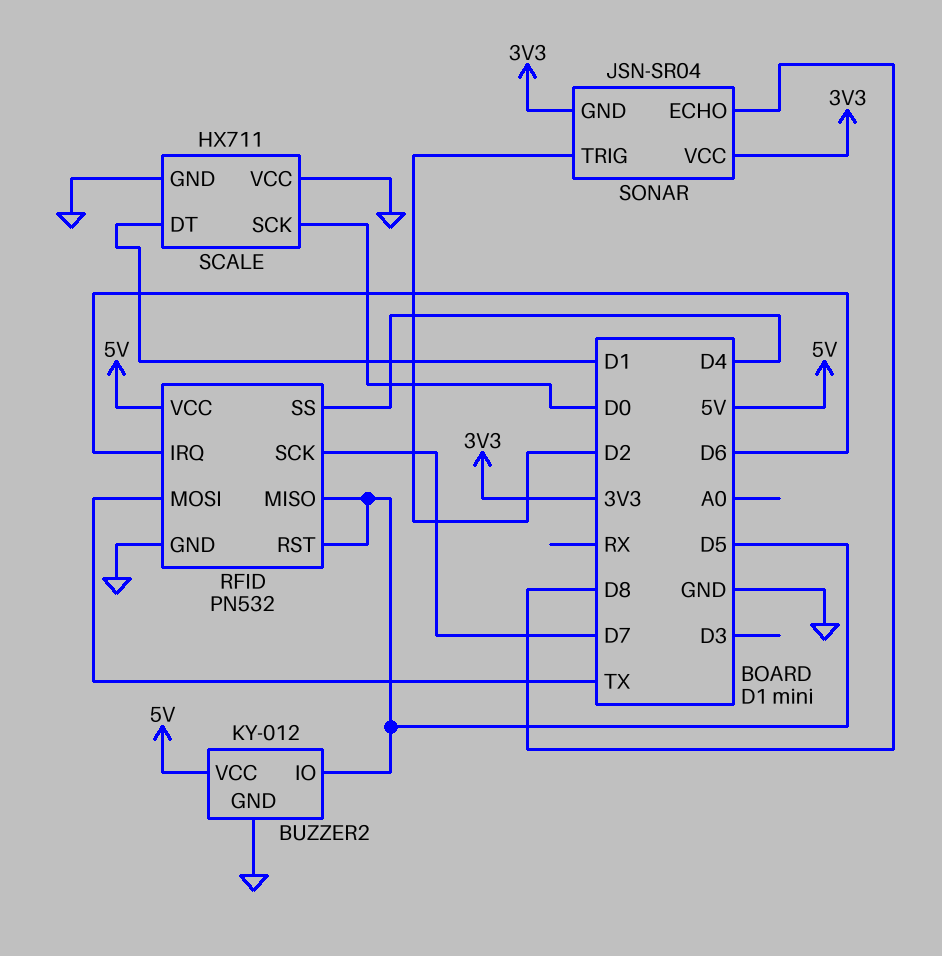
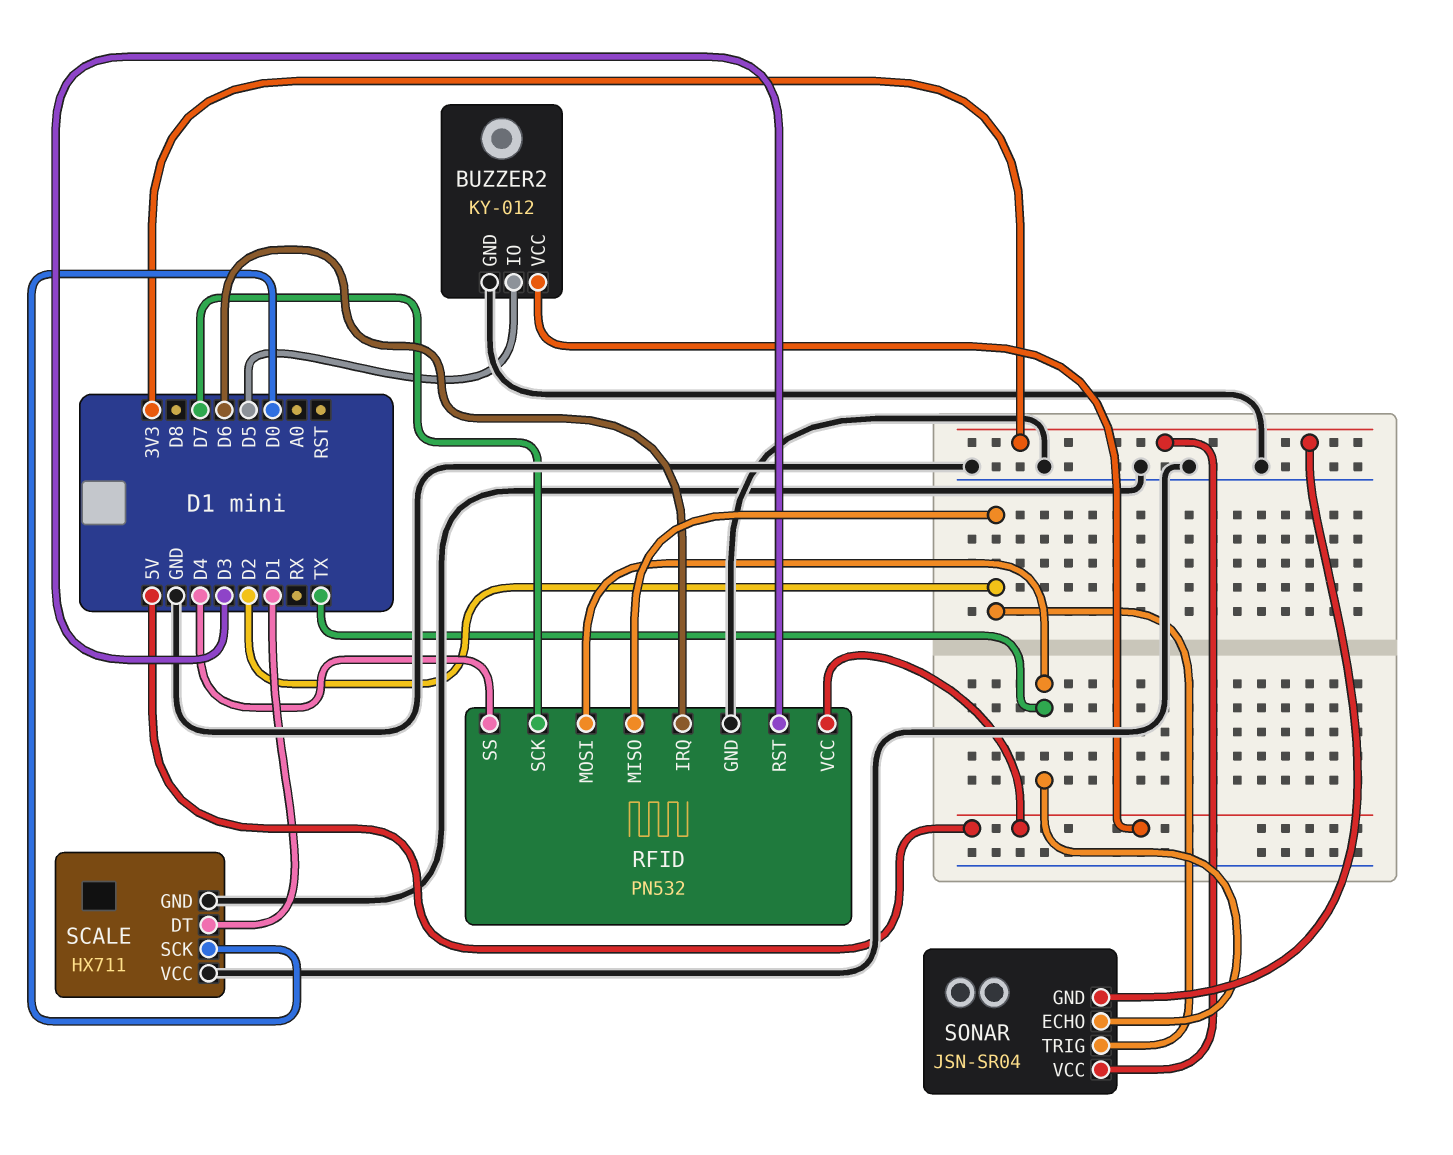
RFID pin MISO: D5 -> D2
RFID pin RST: D5 -> D3
SONAR pin ECHO: D8 -> TX

